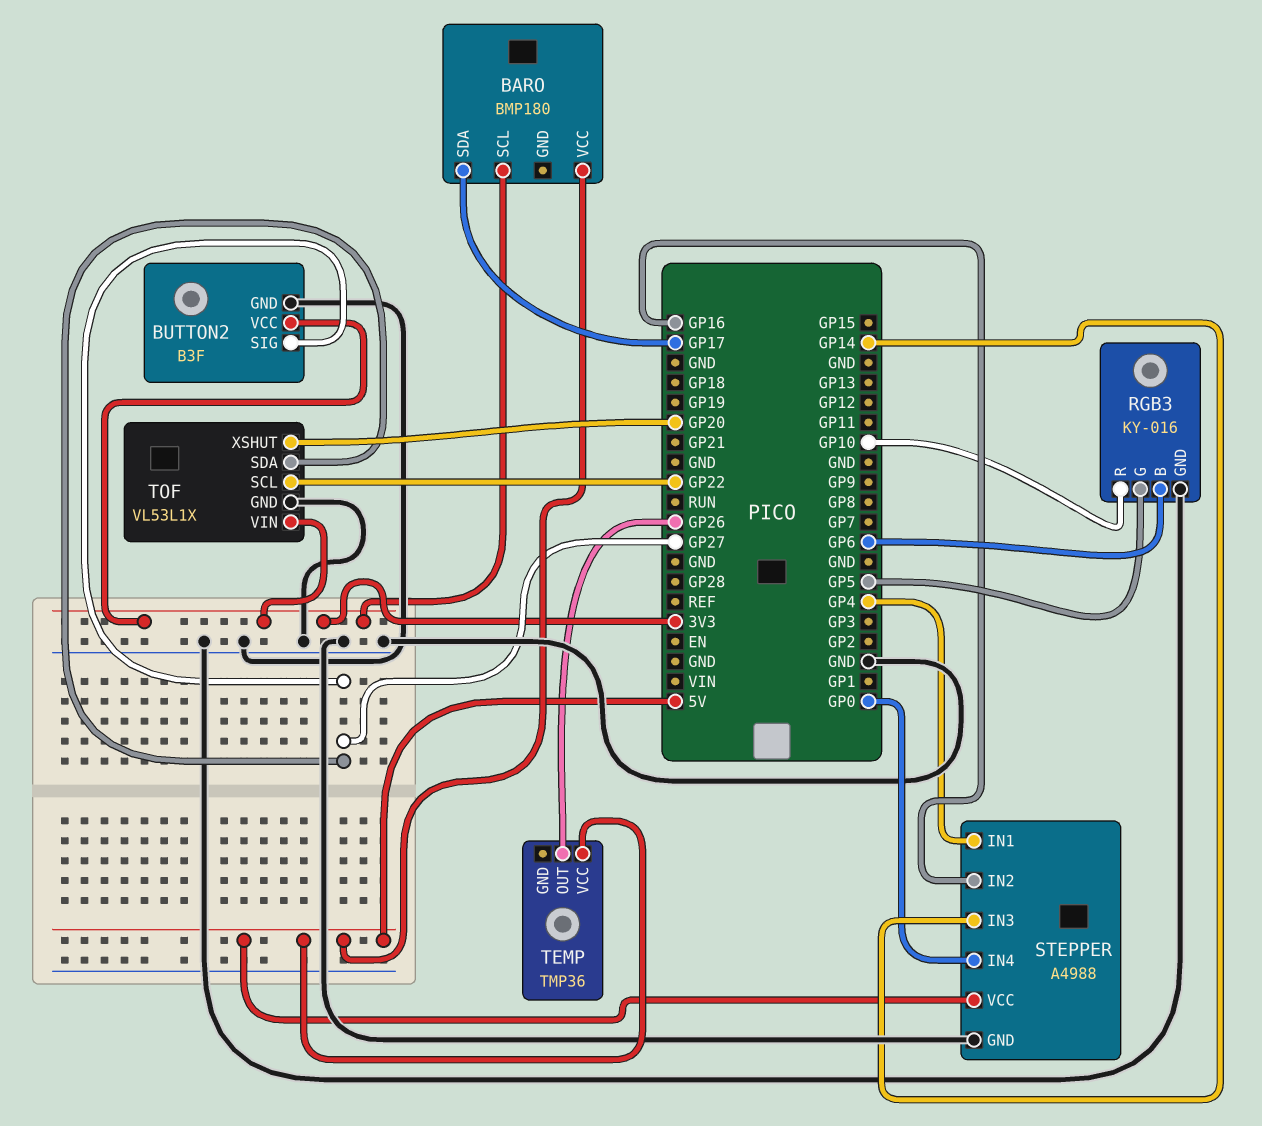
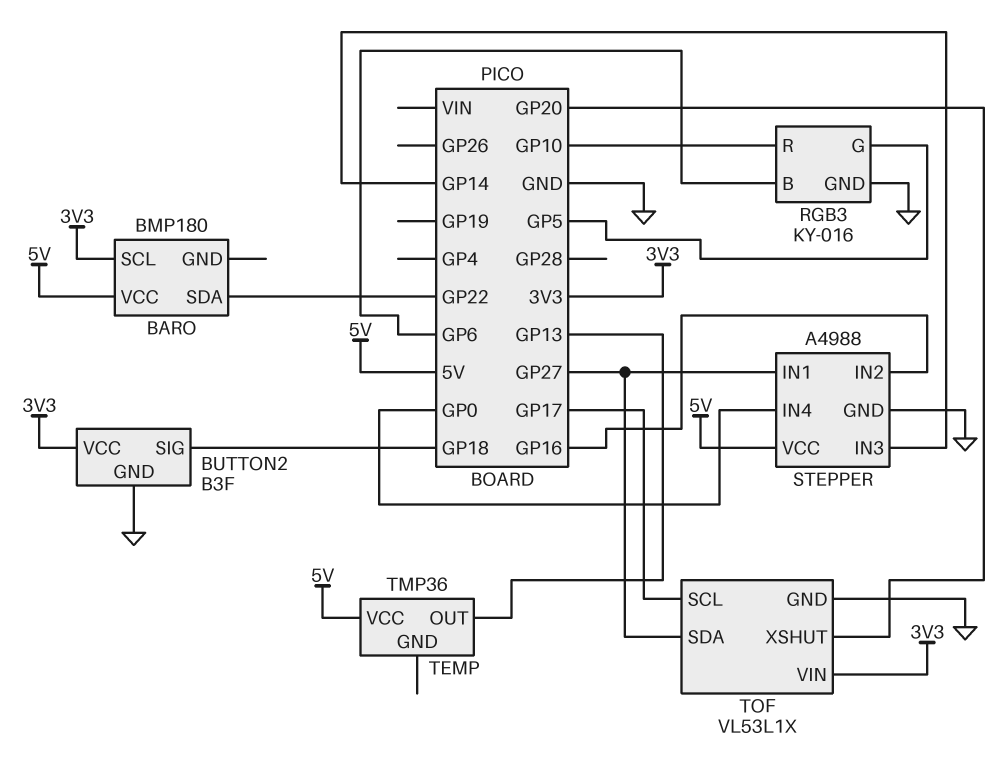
BARO pin SDA: GP17 -> GP22
BUTTON2 pin SIG: GP27 -> GP18
STEPPER pin IN1: GP4 -> GP27
TEMP pin OUT: GP26 -> GP13
TOF pin SCL: GP22 -> GP17

